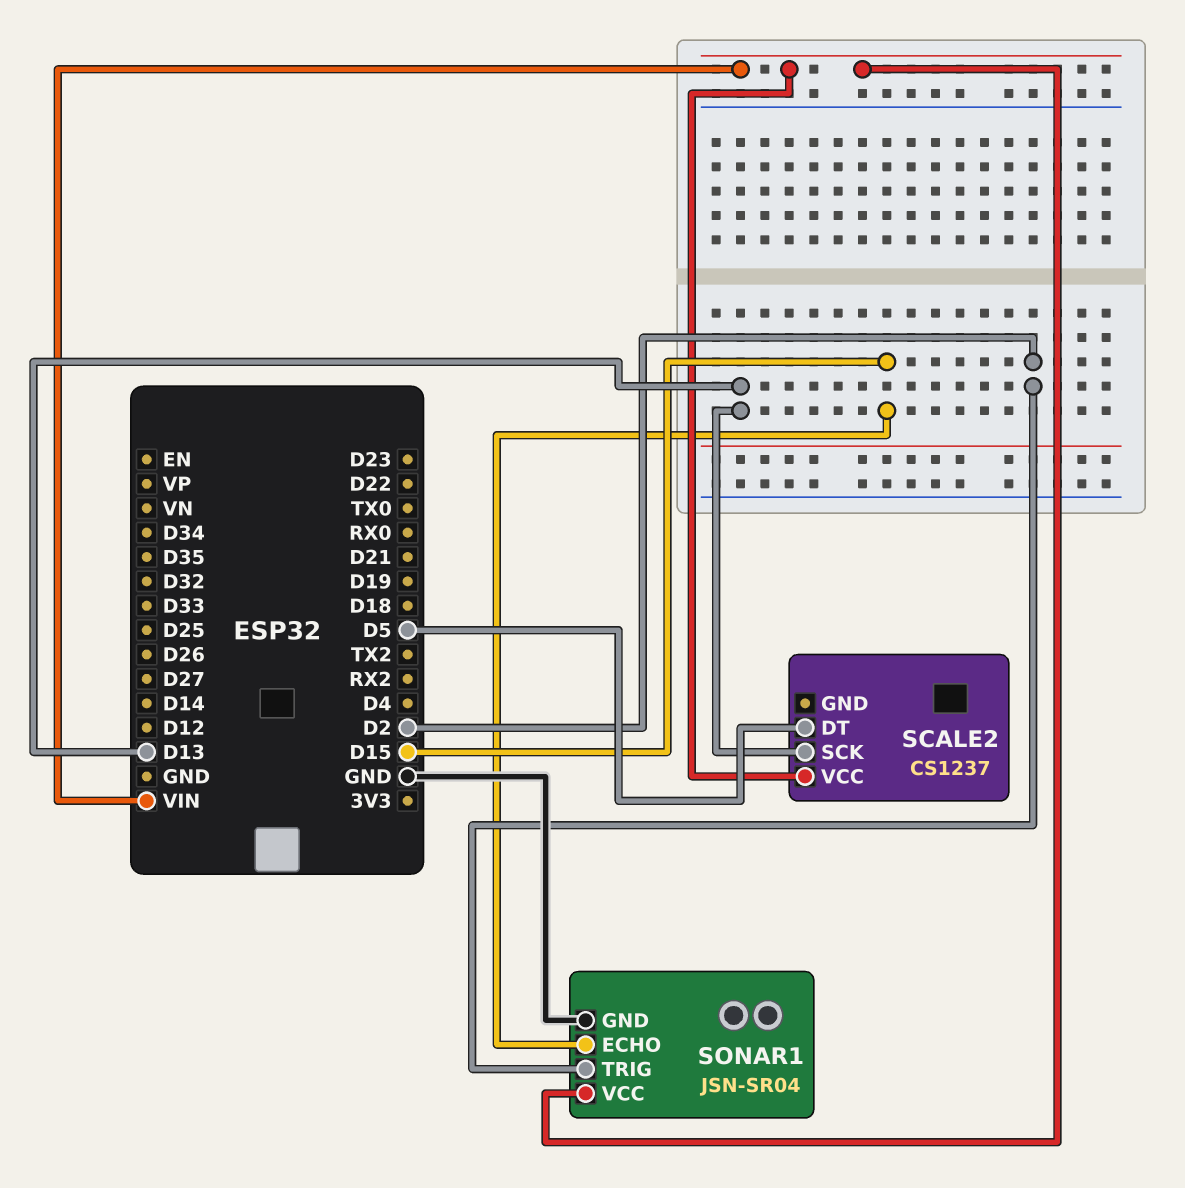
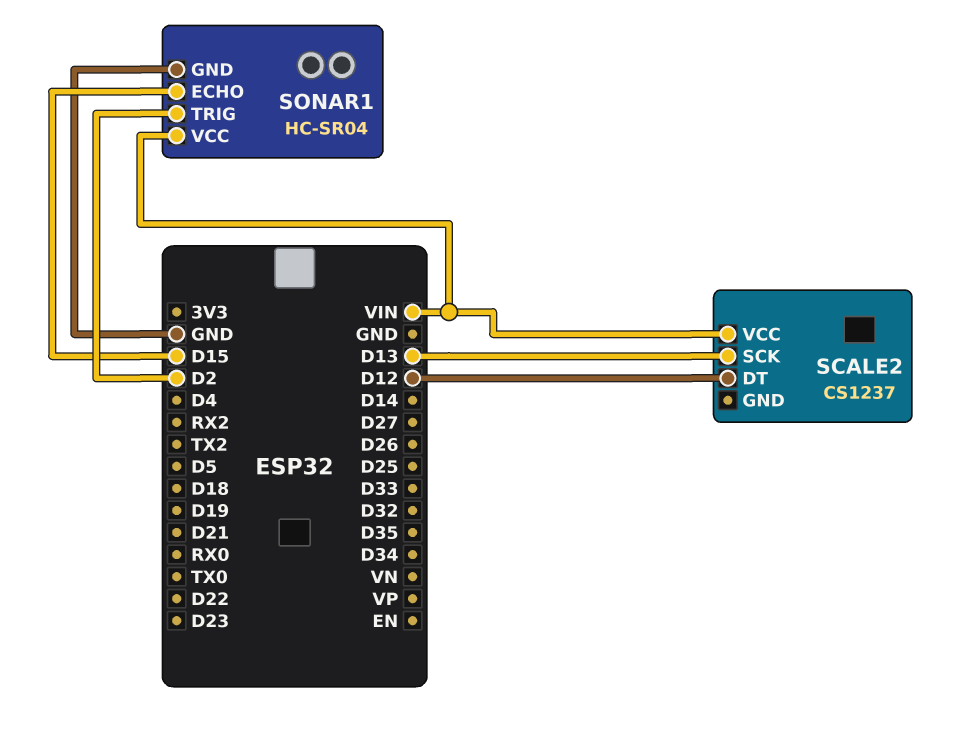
SCALE2 pin DT: D5 -> D12
SONAR1: JSN-SR04 -> HC-SR04

